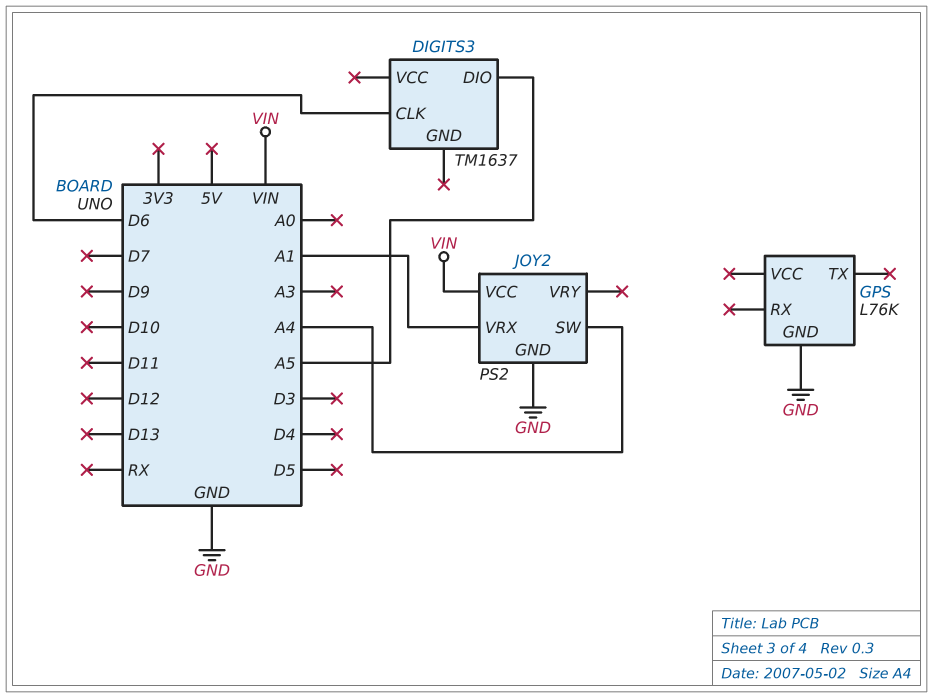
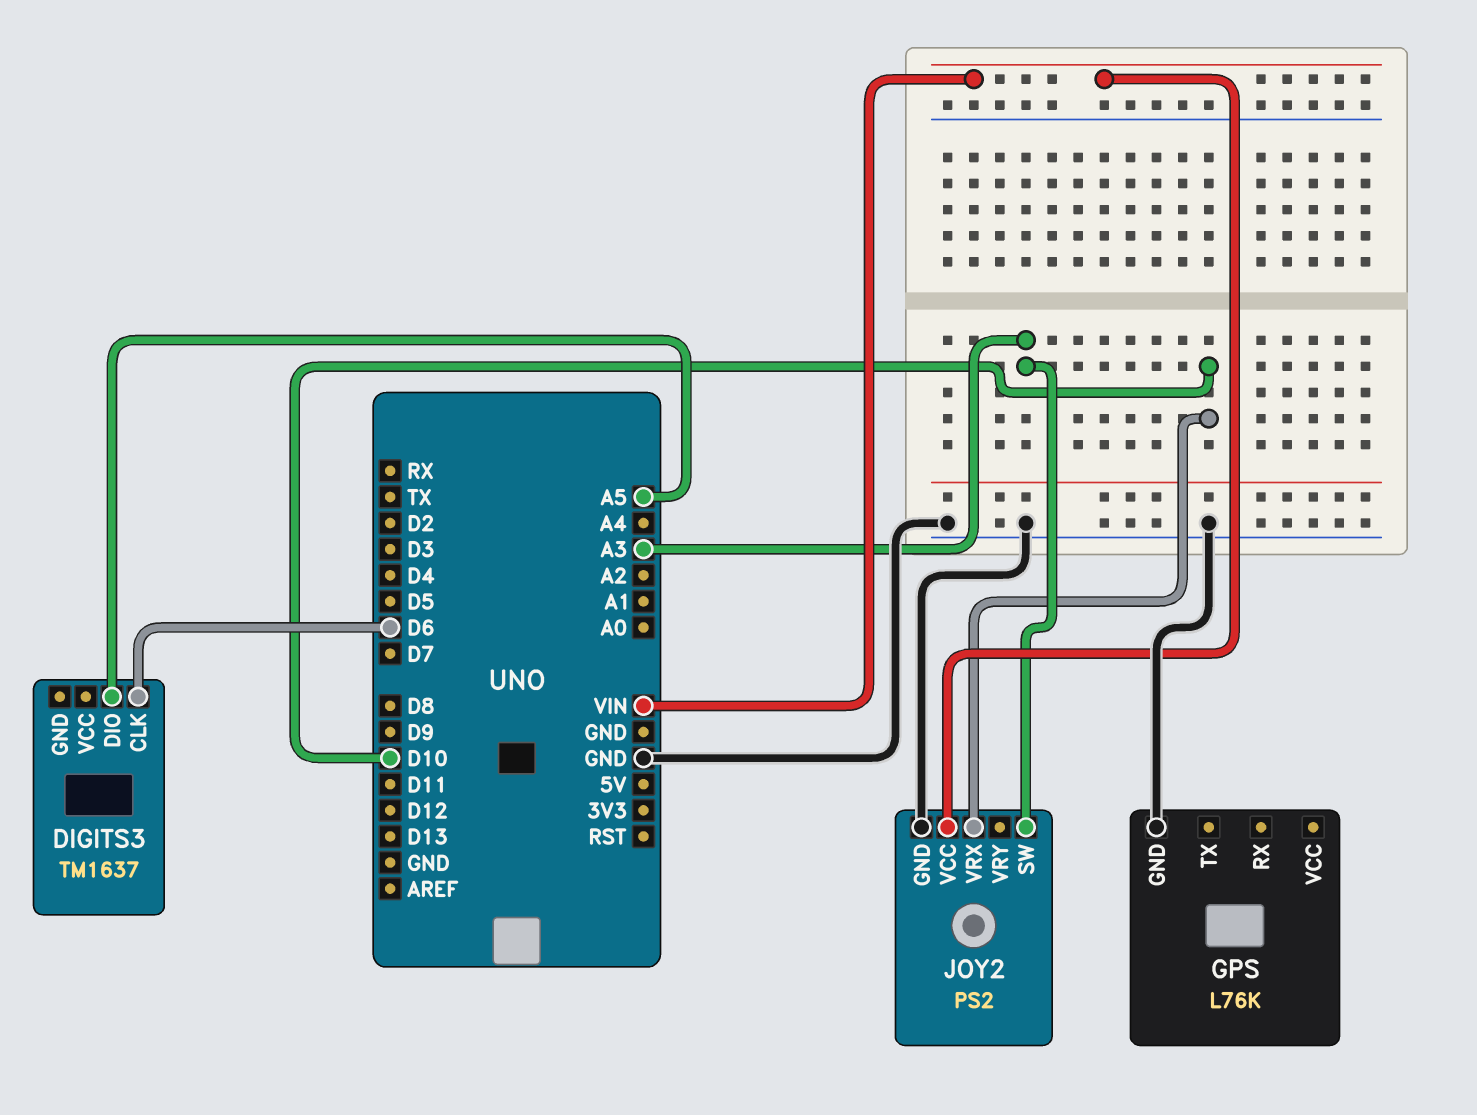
JOY2 pin SW: A4 -> A3
JOY2 pin VRX: A1 -> D10

